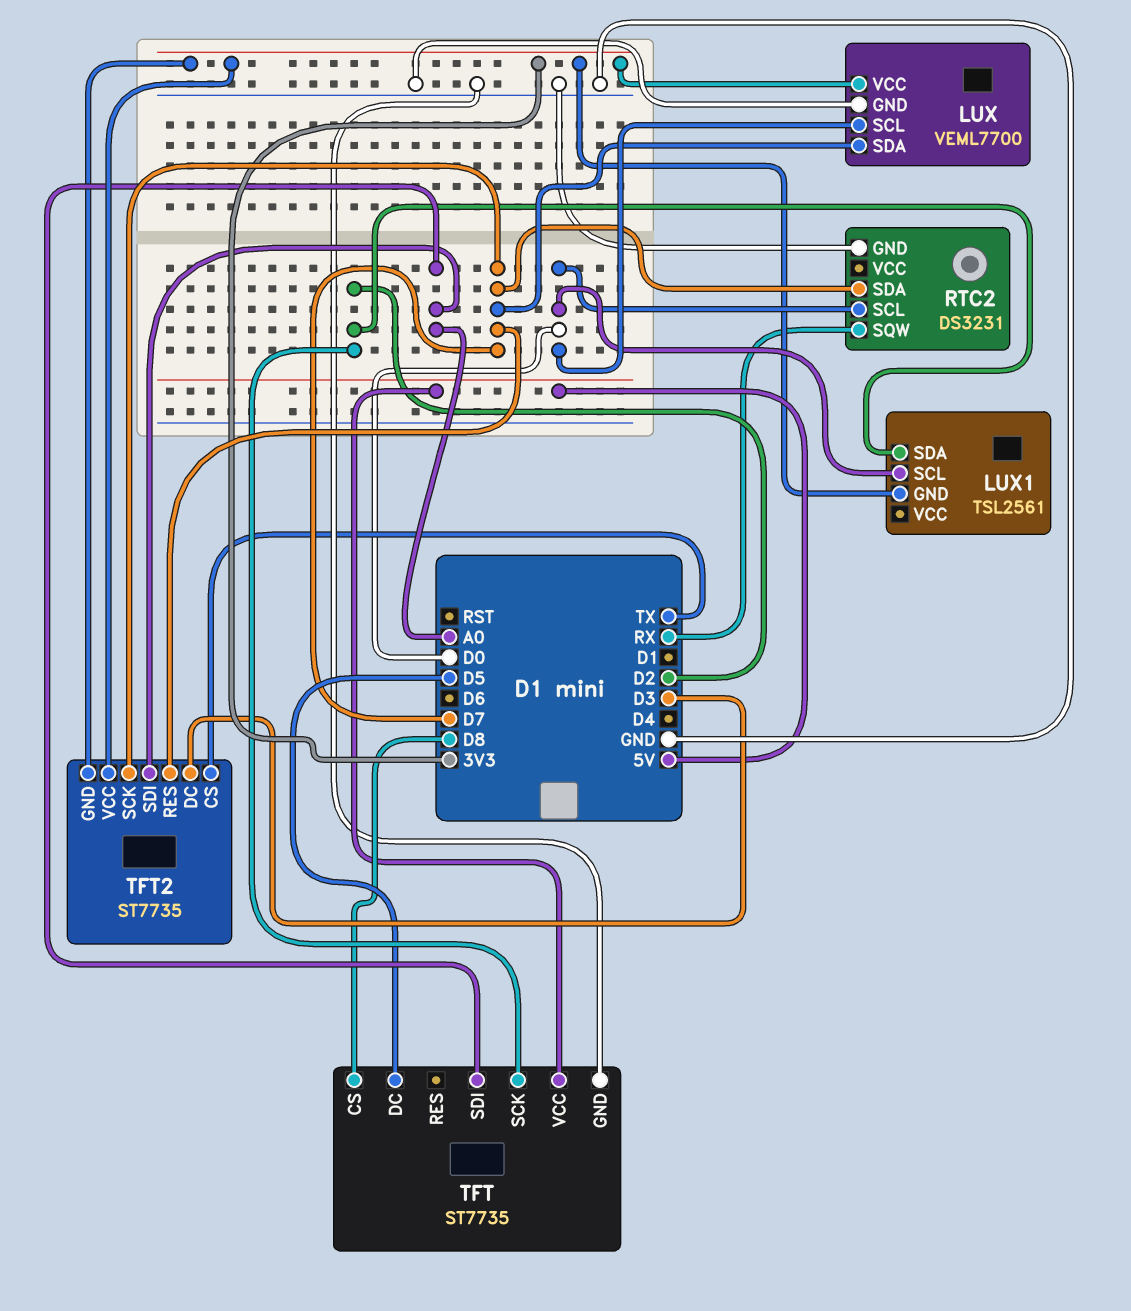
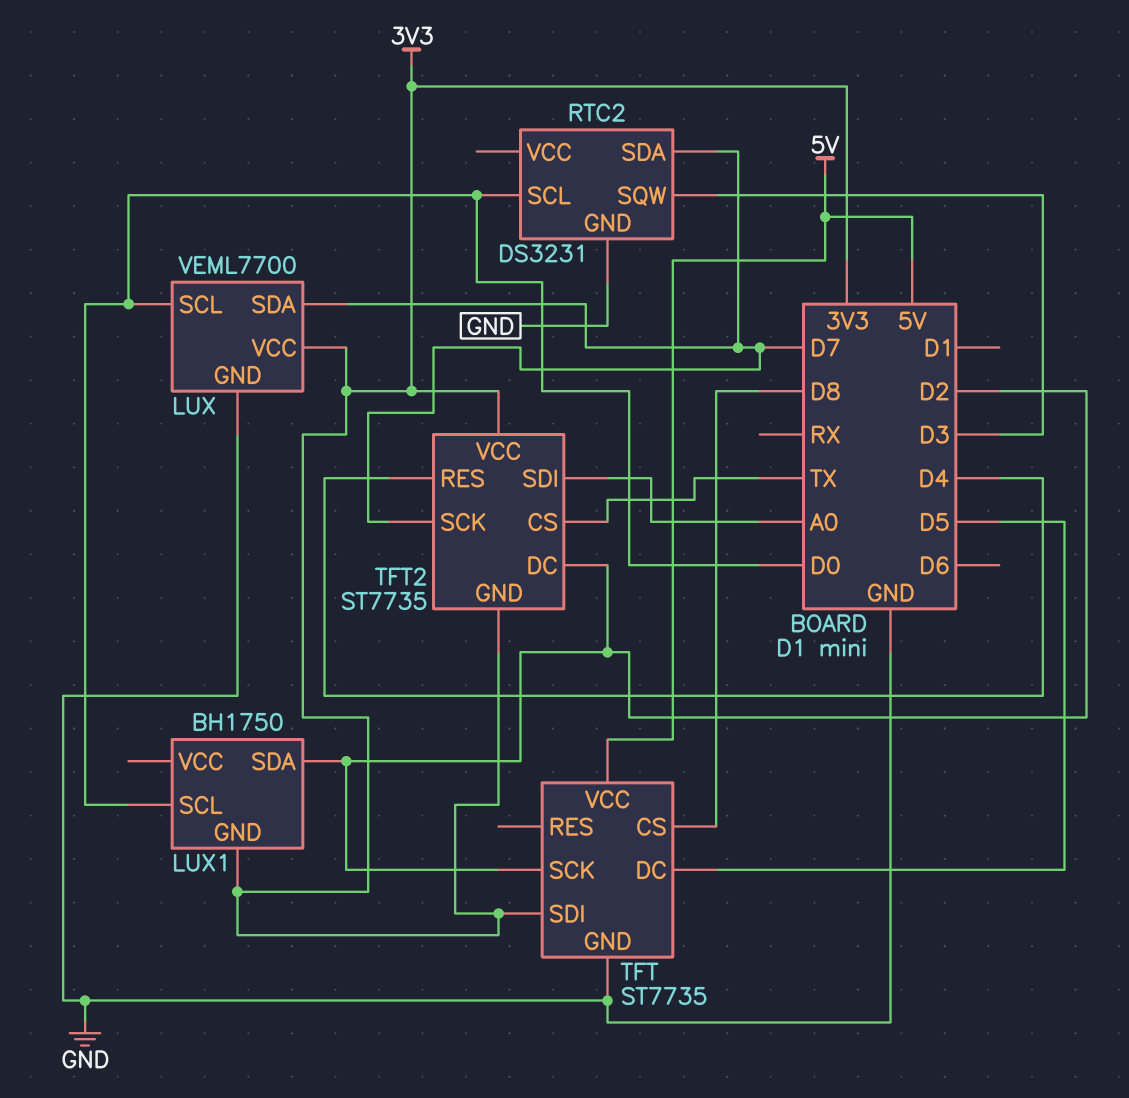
LUX1: TSL2561 -> BH1750
RTC2 pin SQW: RX -> D3
TFT pin SDI: A0 -> 3V3
TFT2 pin DC: D3 -> D2
TFT2 pin RES: D7 -> D4

